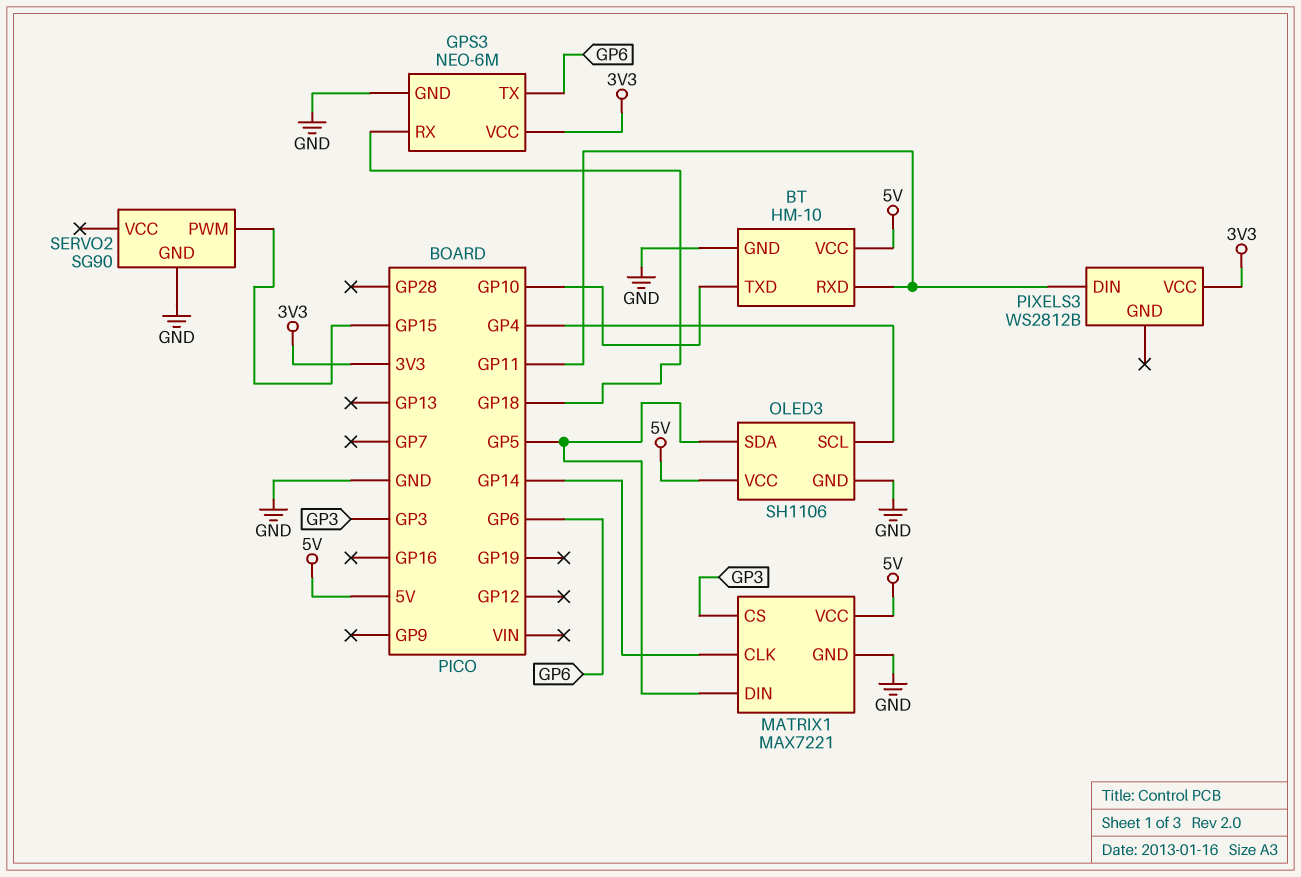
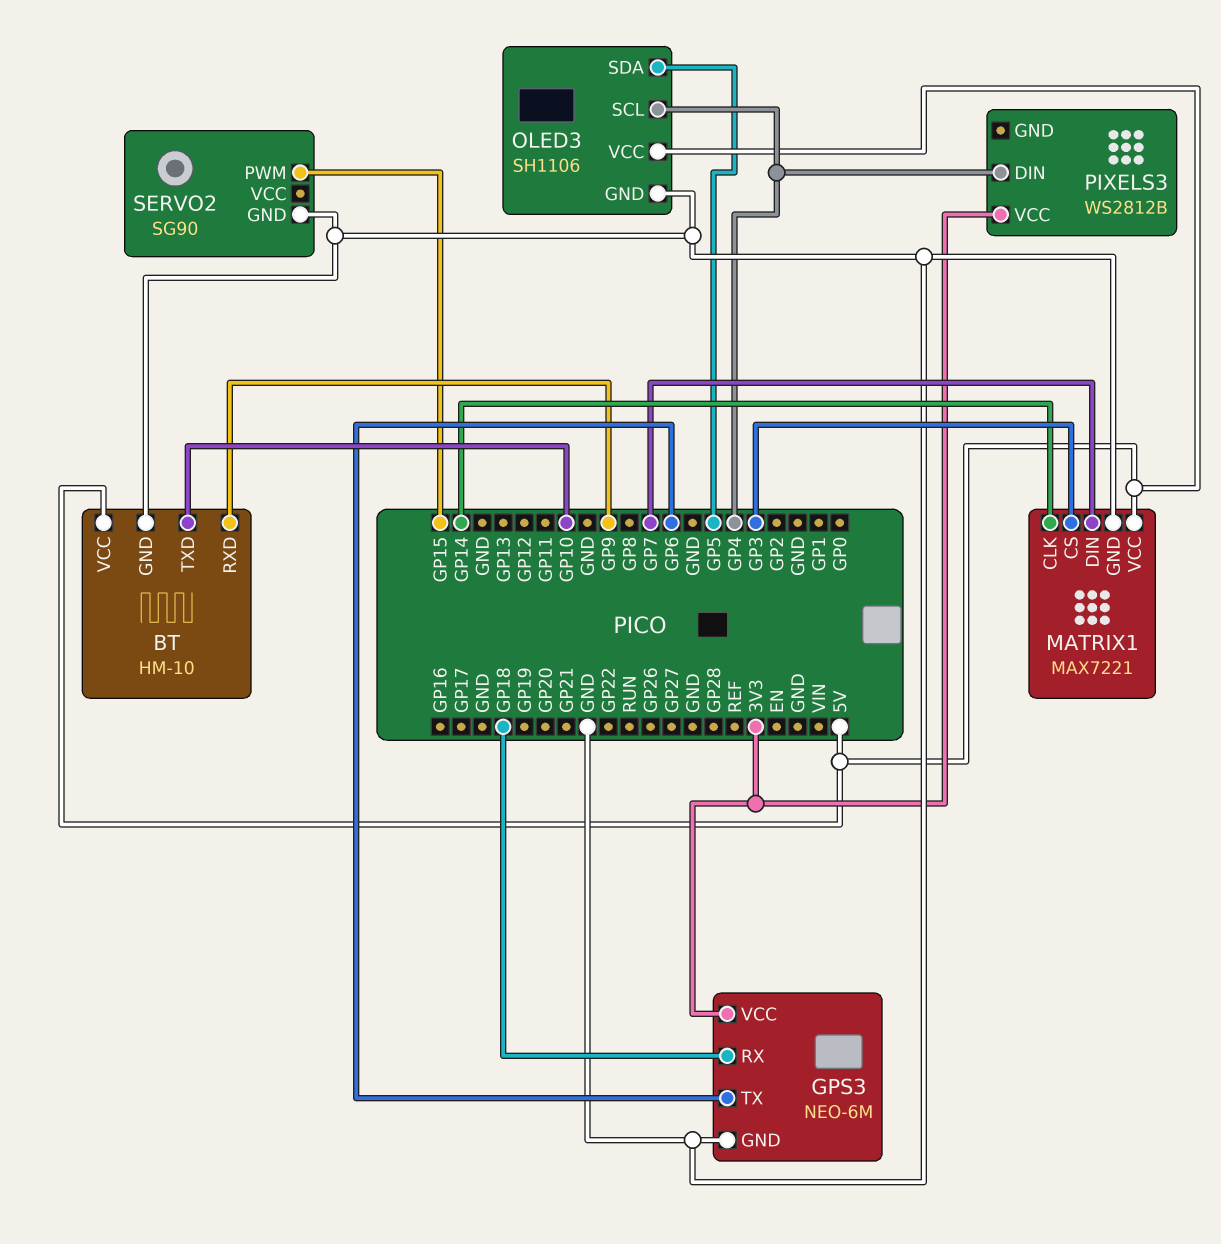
BT pin RXD: GP11 -> GP9
MATRIX1 pin DIN: GP5 -> GP7
PIXELS3 pin DIN: GP11 -> GP4

